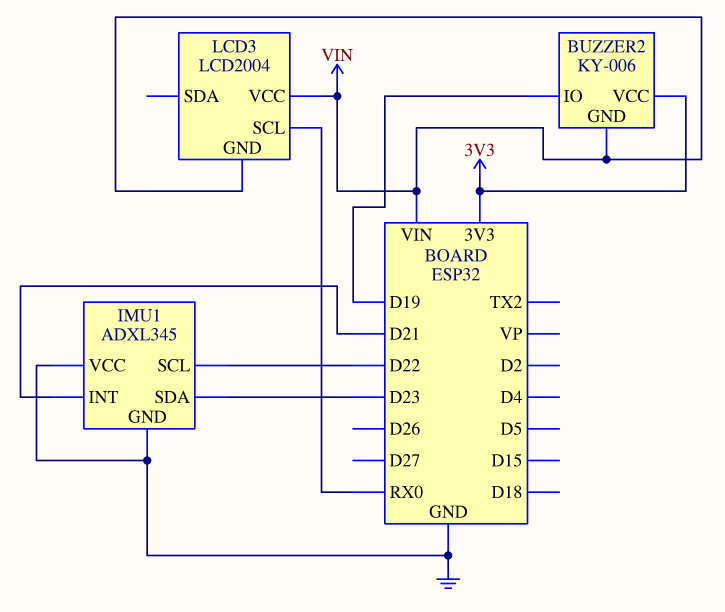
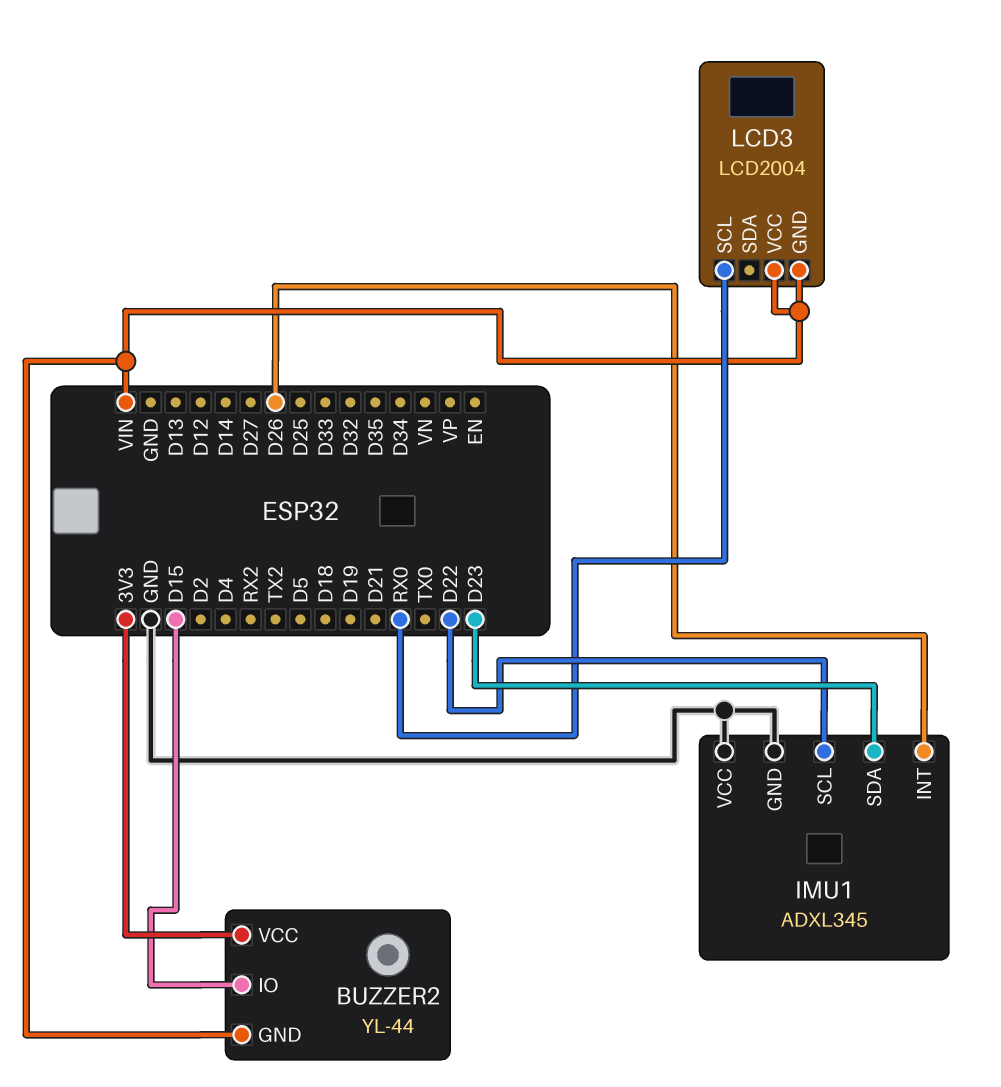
BUZZER2: KY-006 -> YL-44
BUZZER2 pin IO: D19 -> D15
IMU1 pin INT: D21 -> D26

